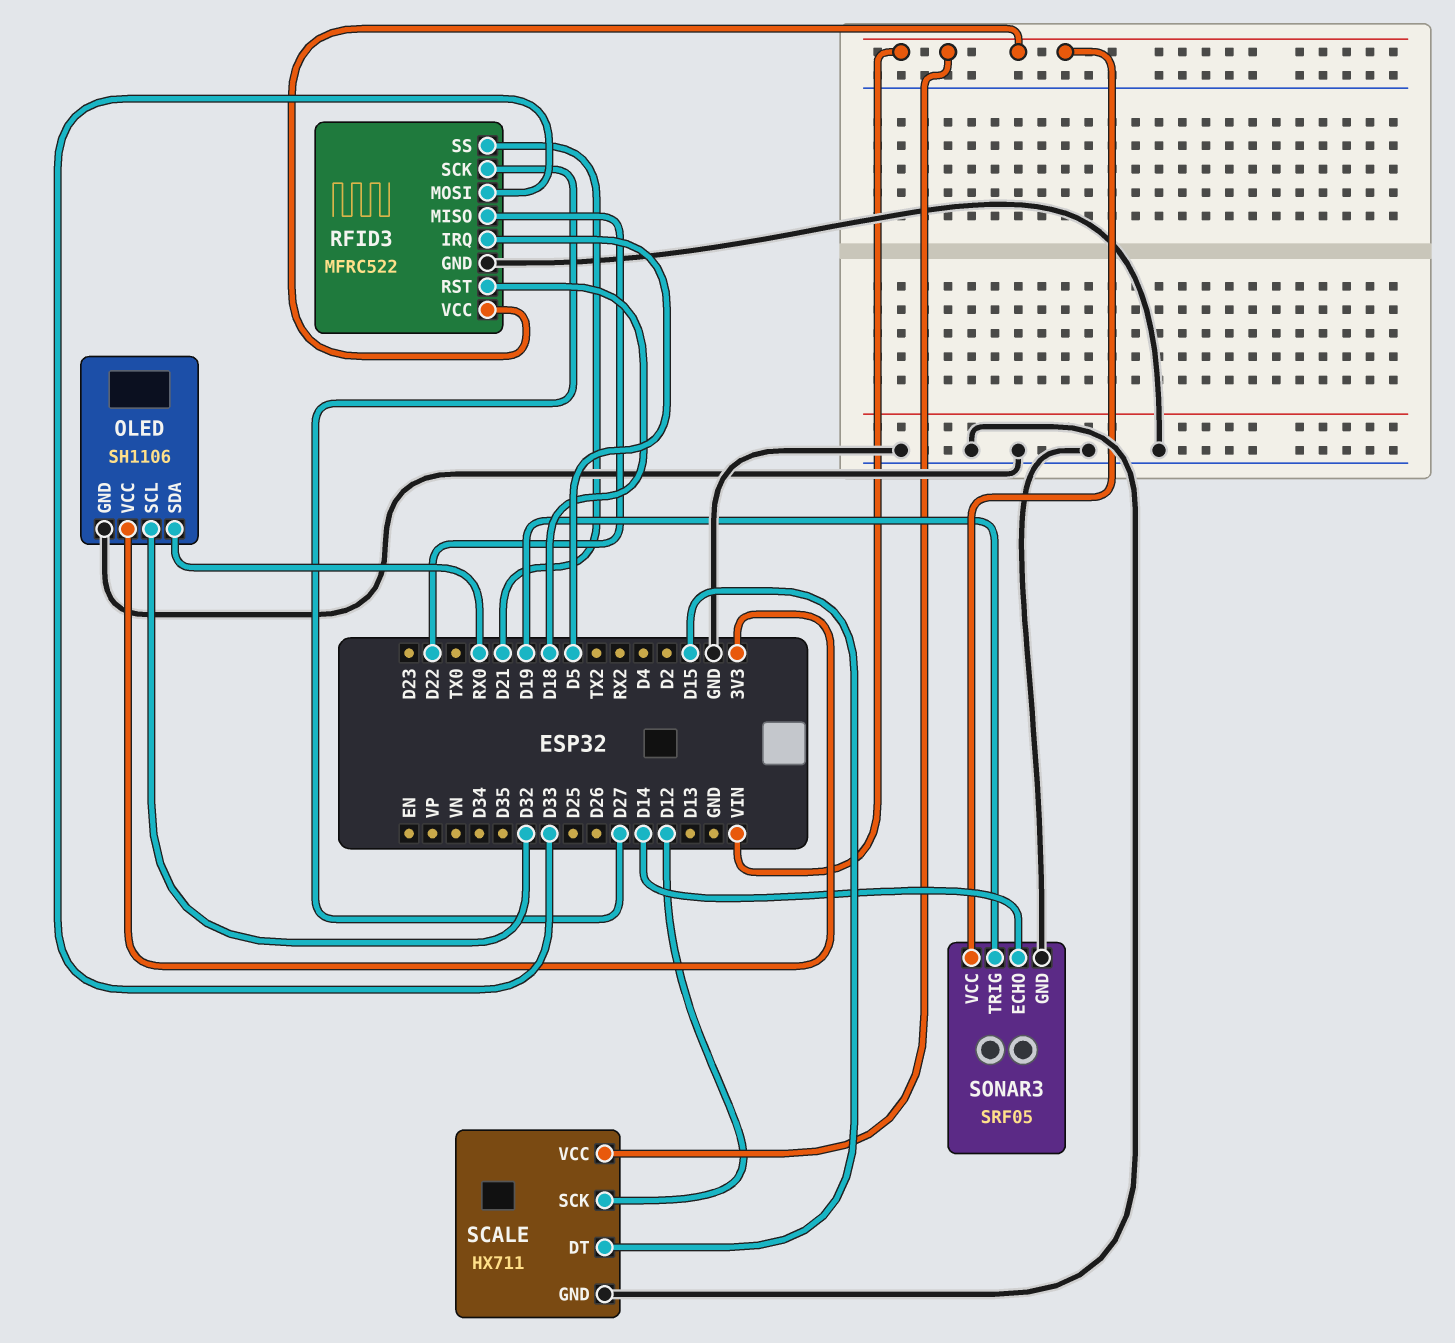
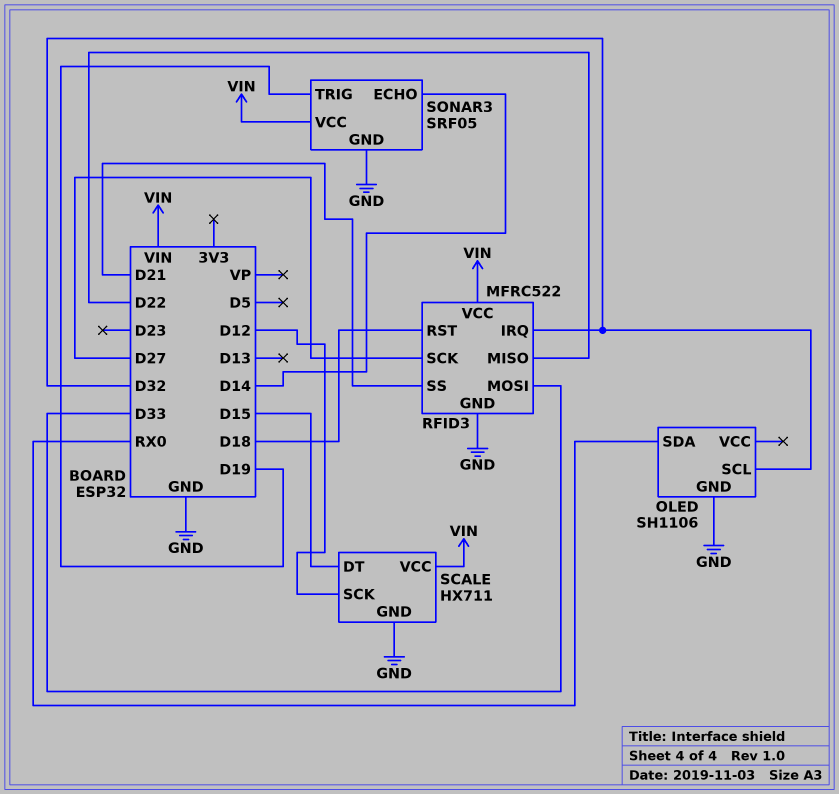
OLED pin VCC: 3V3 -> none
RFID3 pin IRQ: D5 -> D32

